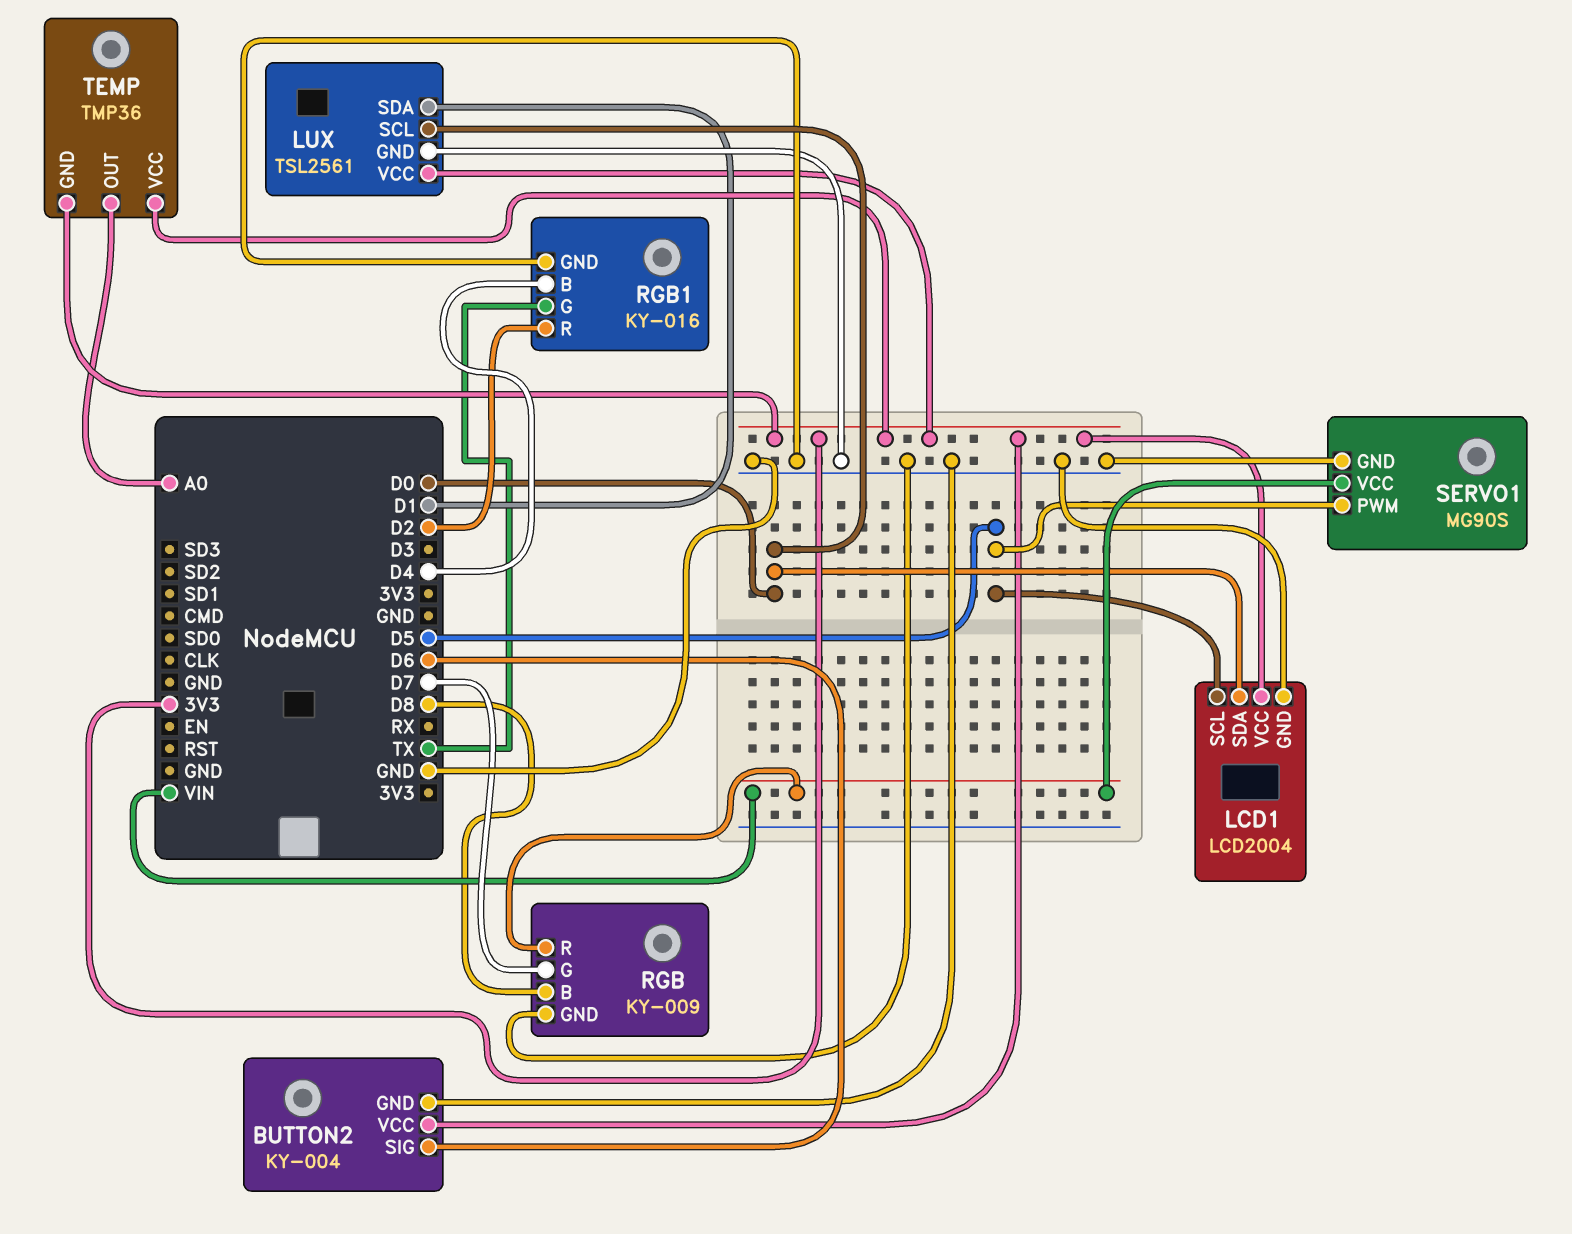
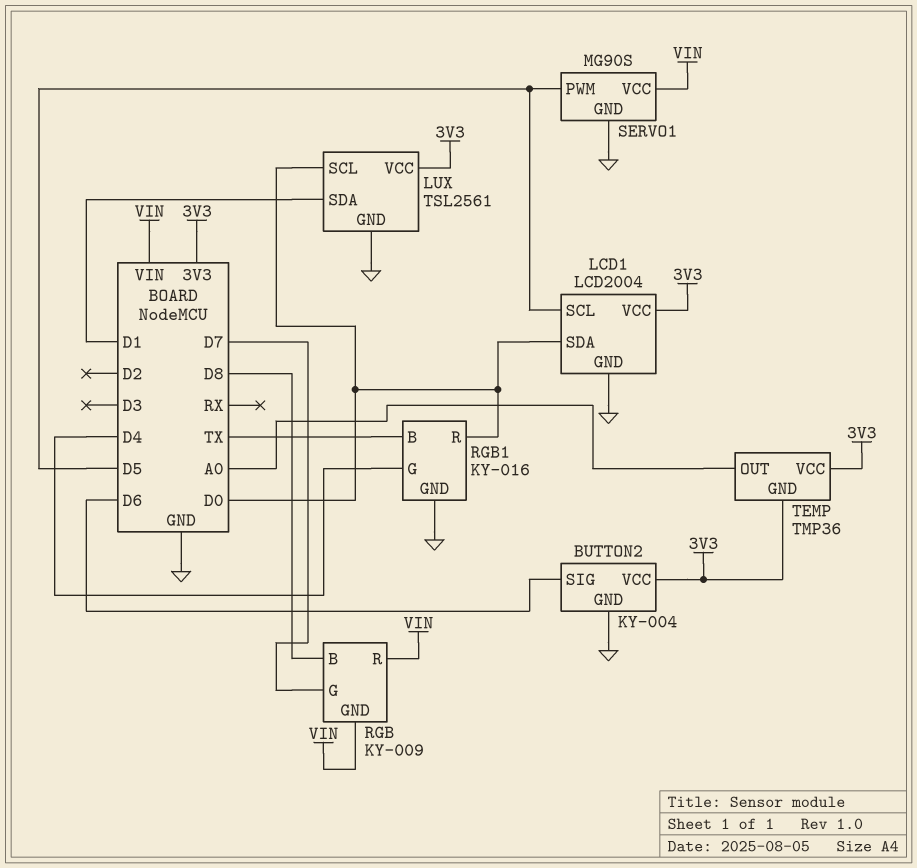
RGB pin GND: GND -> VIN
RGB1 pin B: D4 -> TX
RGB1 pin G: TX -> D4
RGB1 pin R: D2 -> D0

